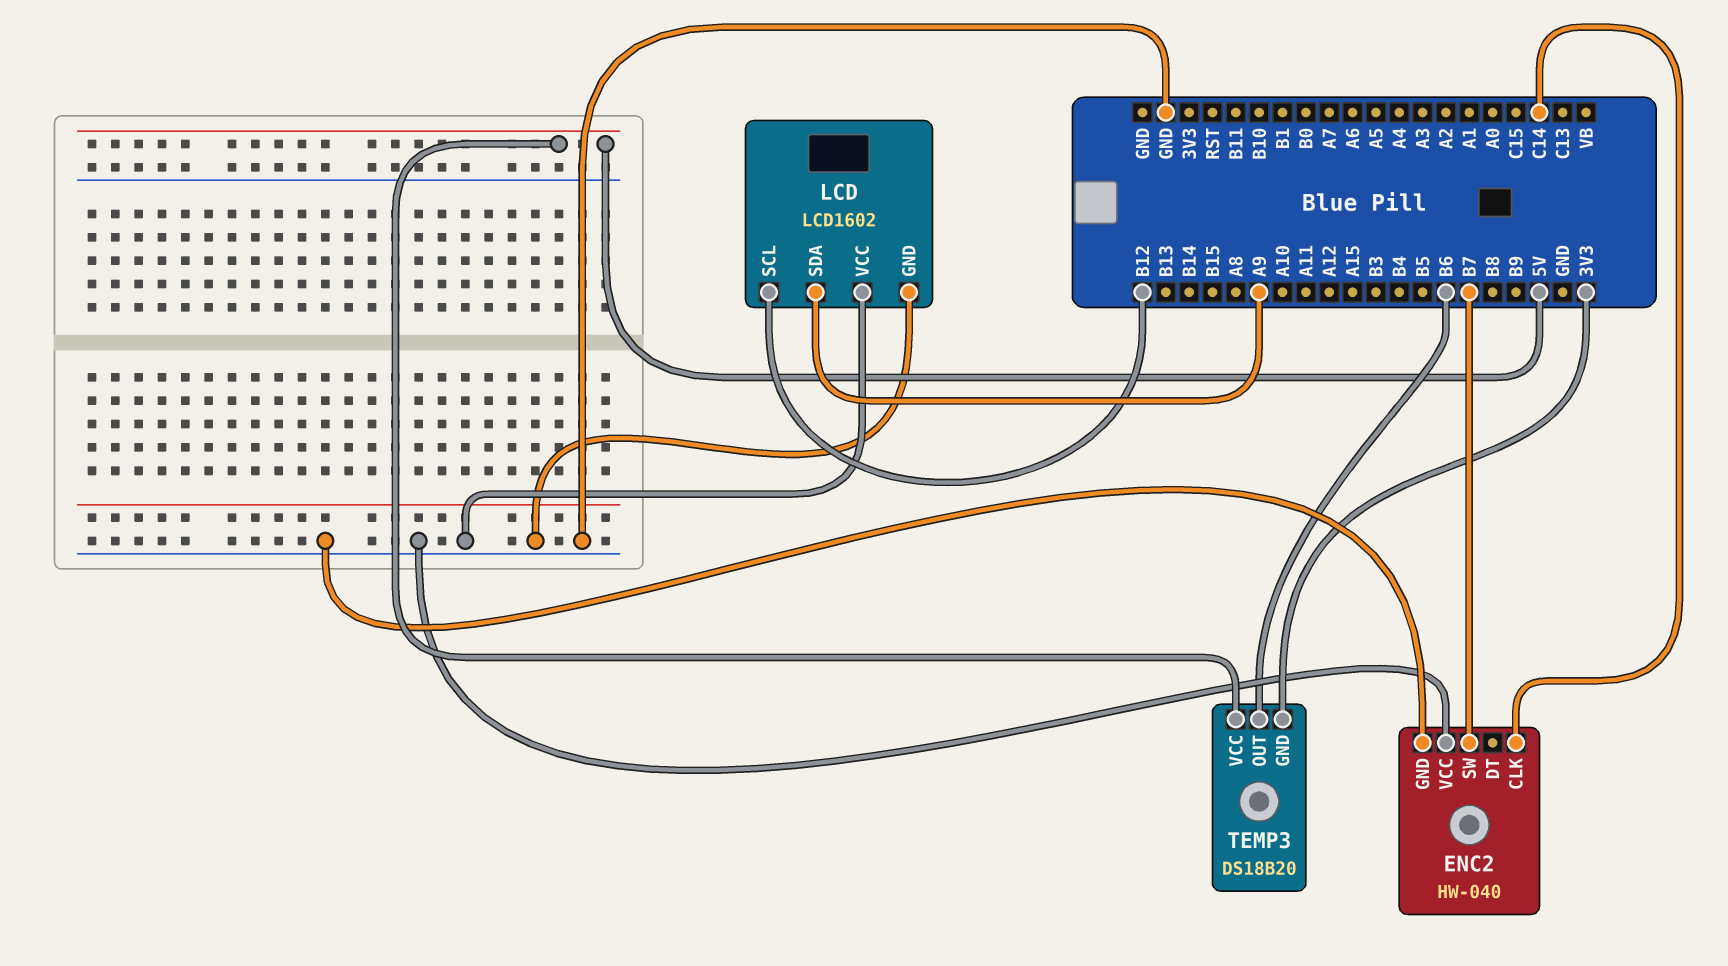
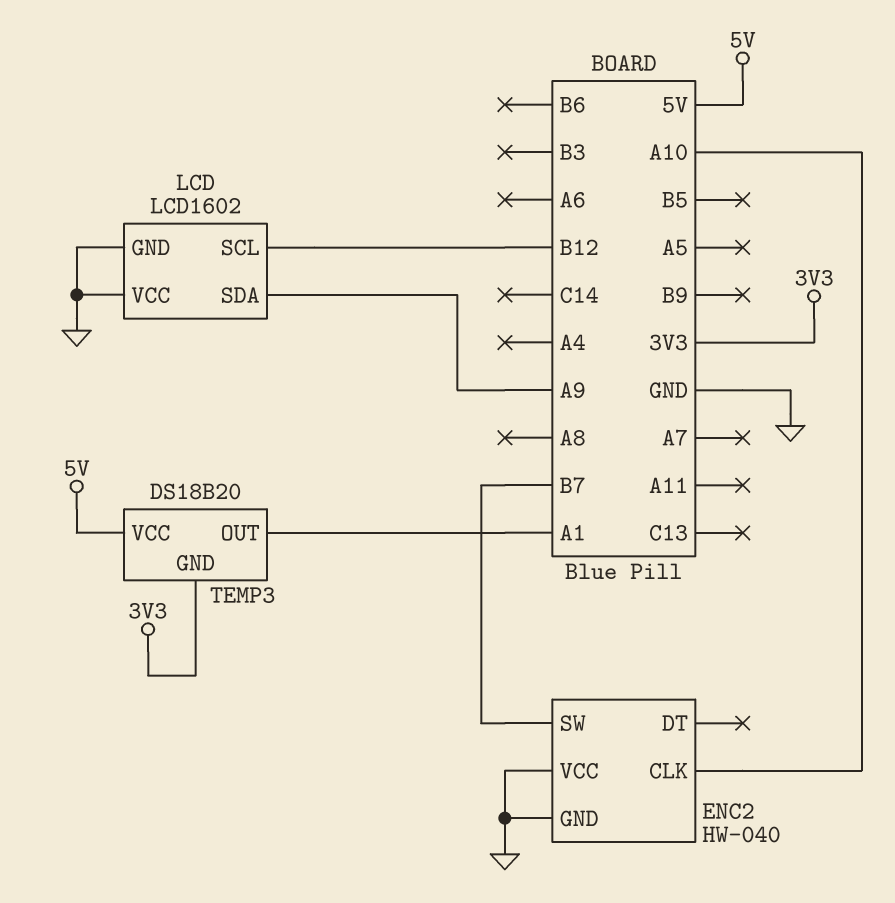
ENC2 pin CLK: C14 -> A10
TEMP3 pin OUT: B6 -> A1

